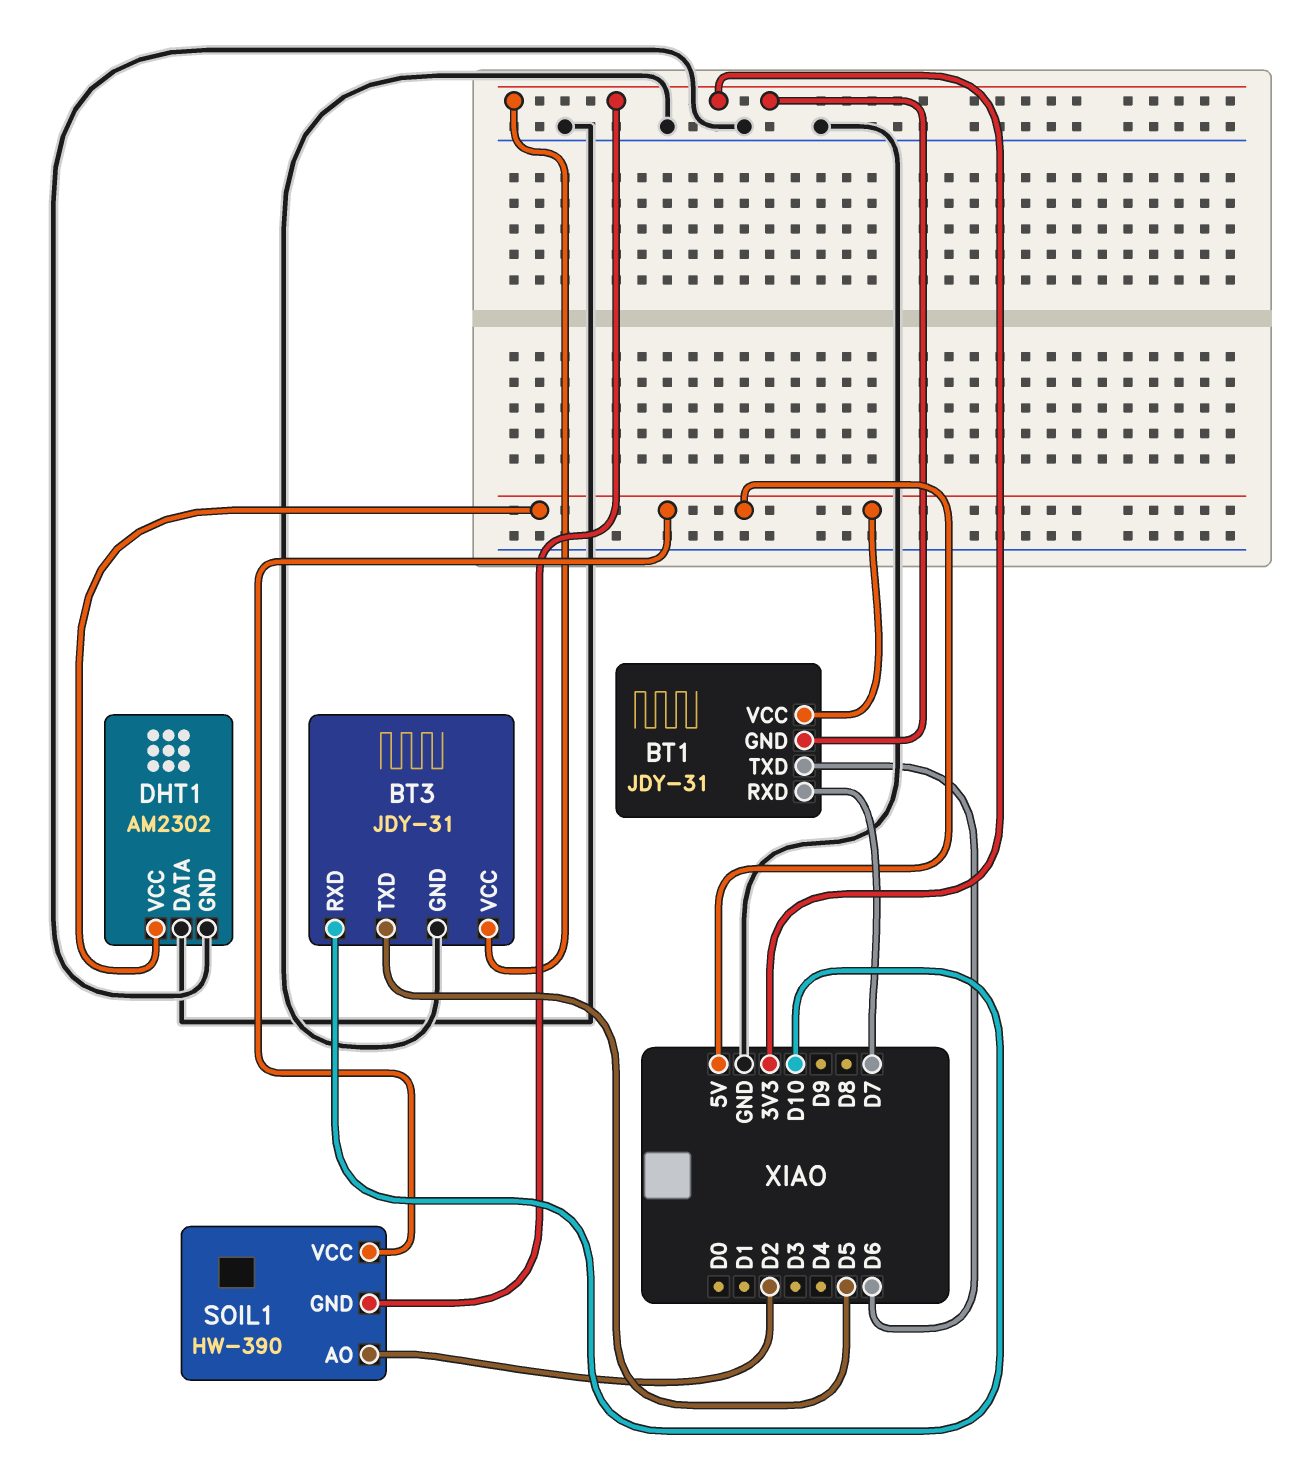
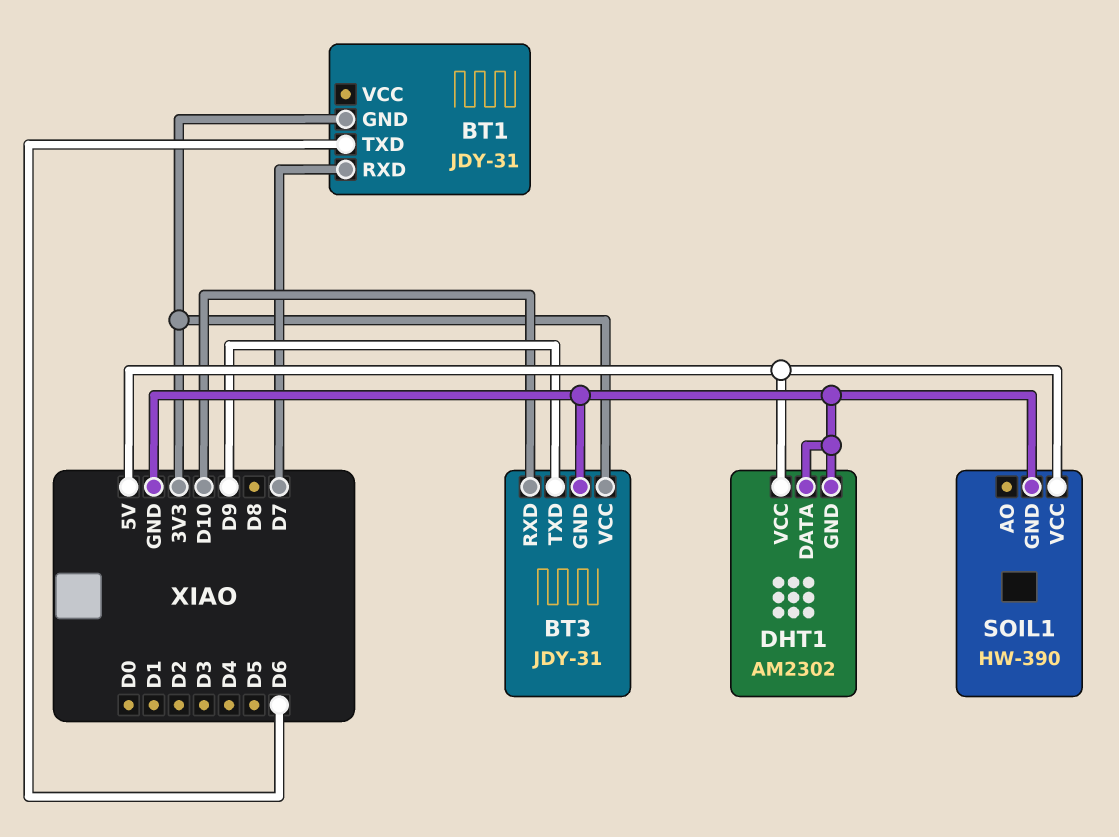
BT1 pin VCC: 5V -> none
BT3 pin TXD: D5 -> D9
SOIL1 pin AO: D2 -> none
SOIL1 pin GND: 3V3 -> GND

